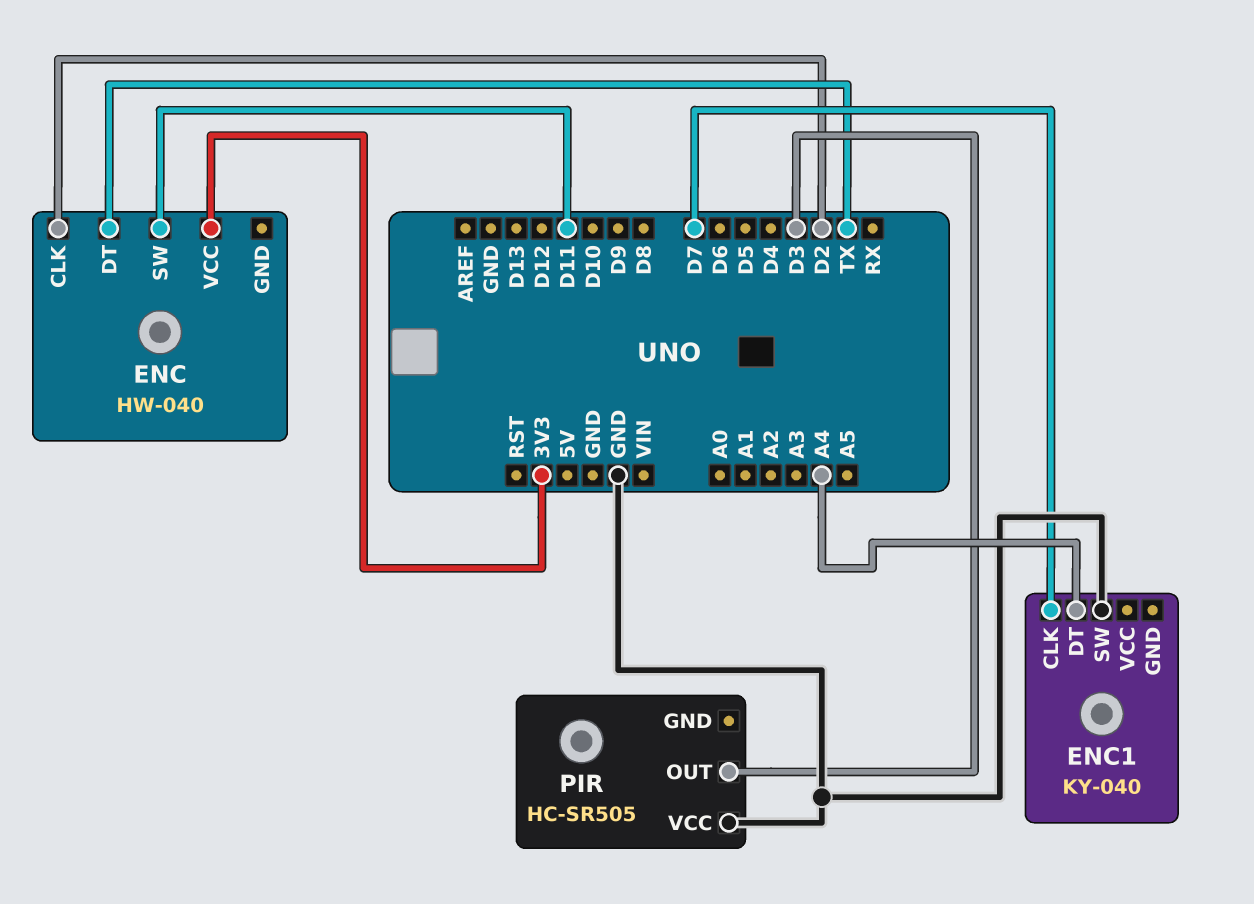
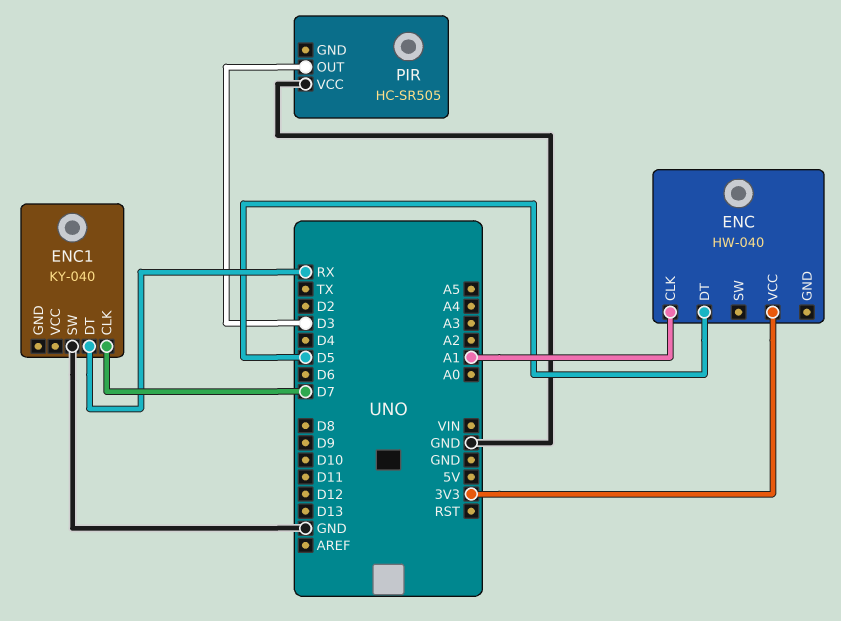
ENC pin CLK: D2 -> A1
ENC pin DT: TX -> D5
ENC pin SW: D11 -> none
ENC1 pin DT: A4 -> RX

